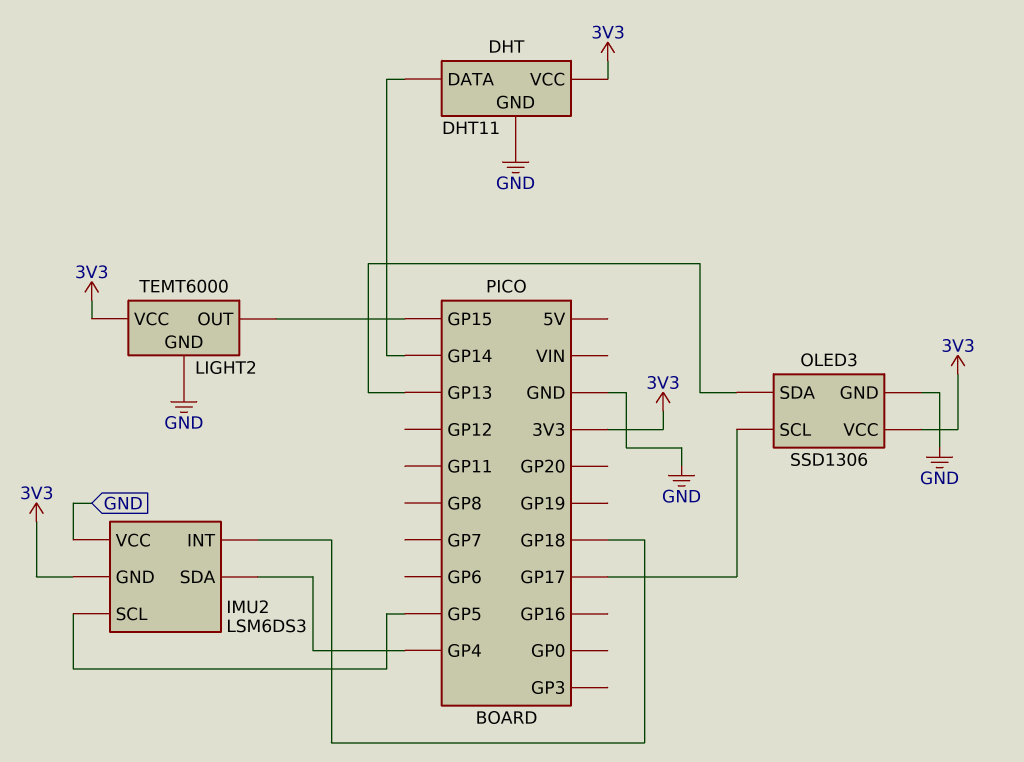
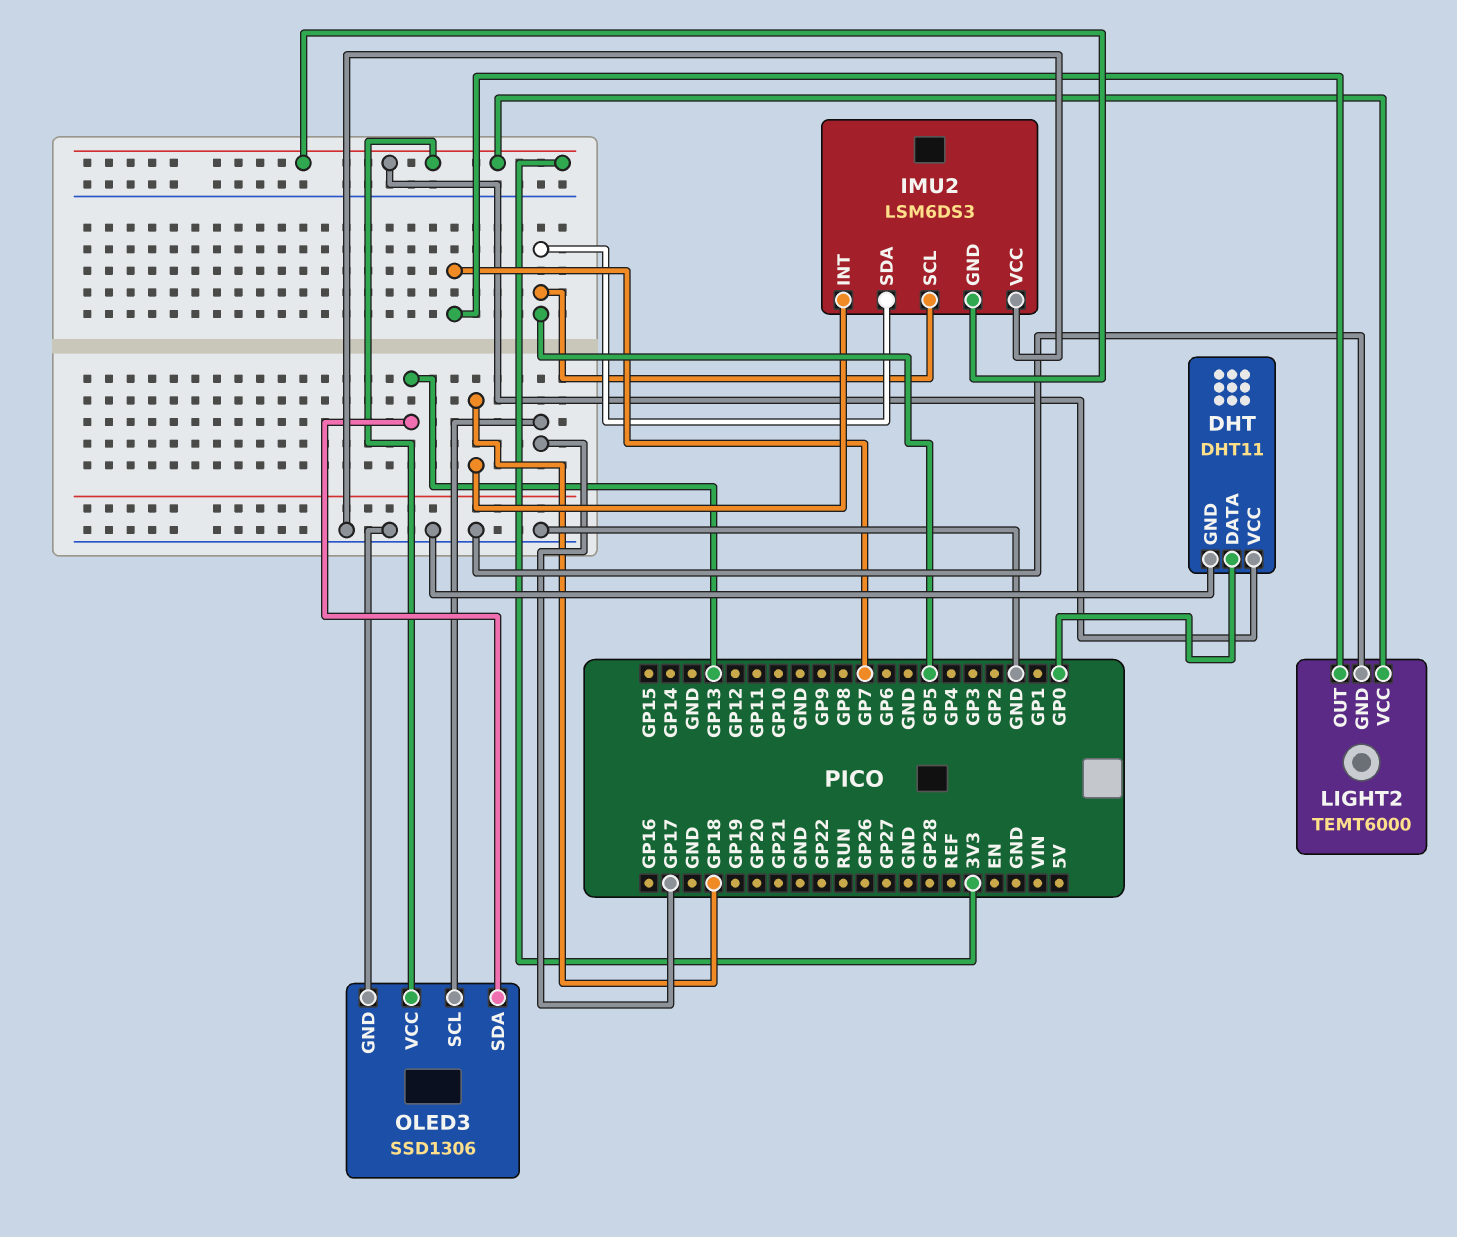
DHT pin DATA: GP14 -> GP0
IMU2 pin SDA: GP4 -> GP5
LIGHT2 pin OUT: GP15 -> GP7

